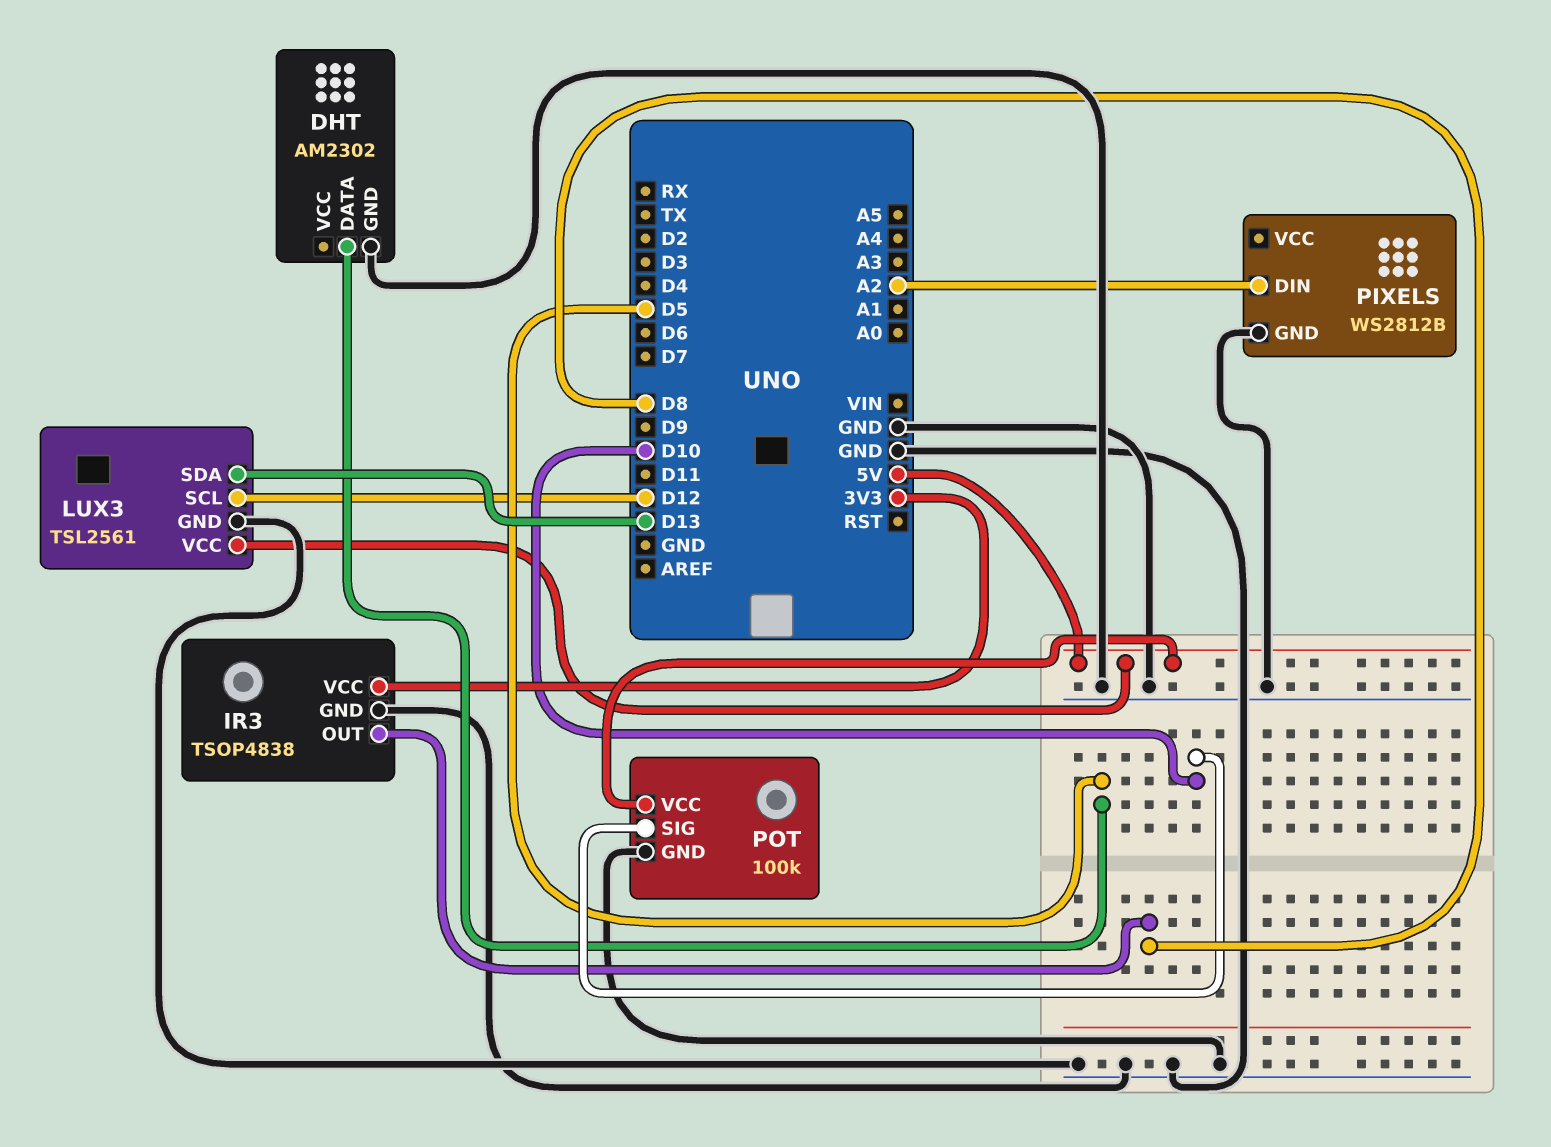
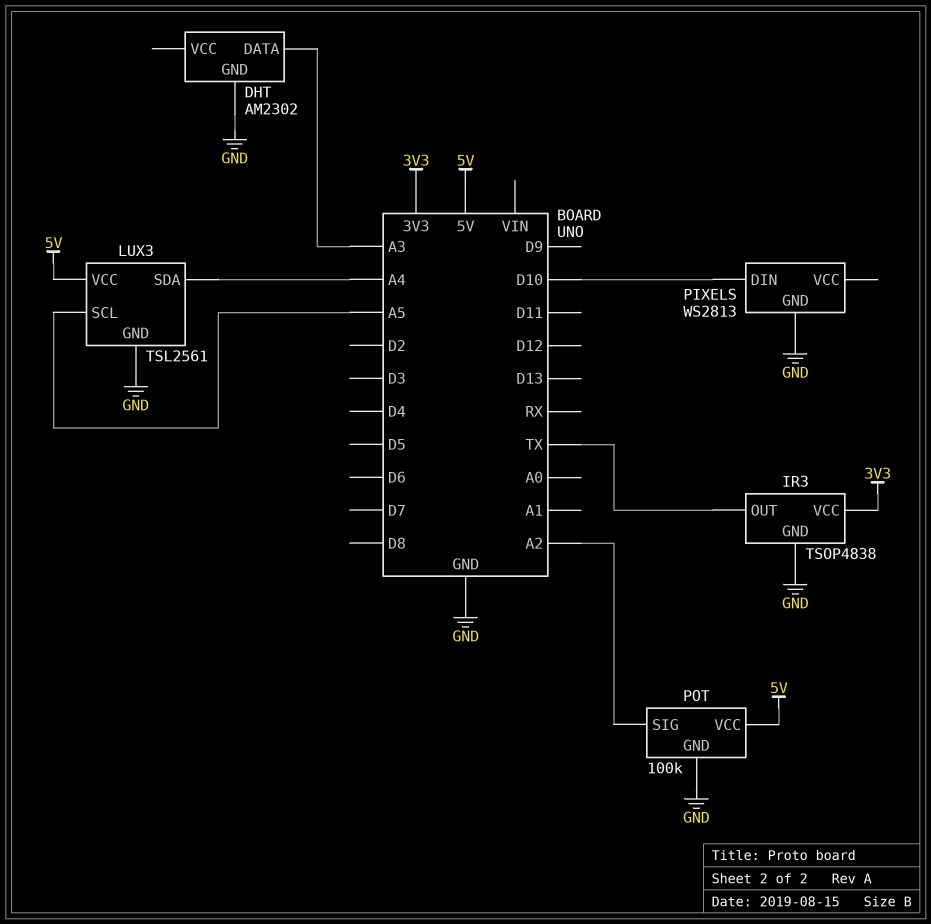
DHT pin DATA: D5 -> A3
IR3 pin OUT: D8 -> TX
LUX3 pin SCL: D12 -> A5
LUX3 pin SDA: D13 -> A4
PIXELS: WS2812B -> WS2813
PIXELS pin DIN: A2 -> D10
POT pin SIG: D10 -> A2

